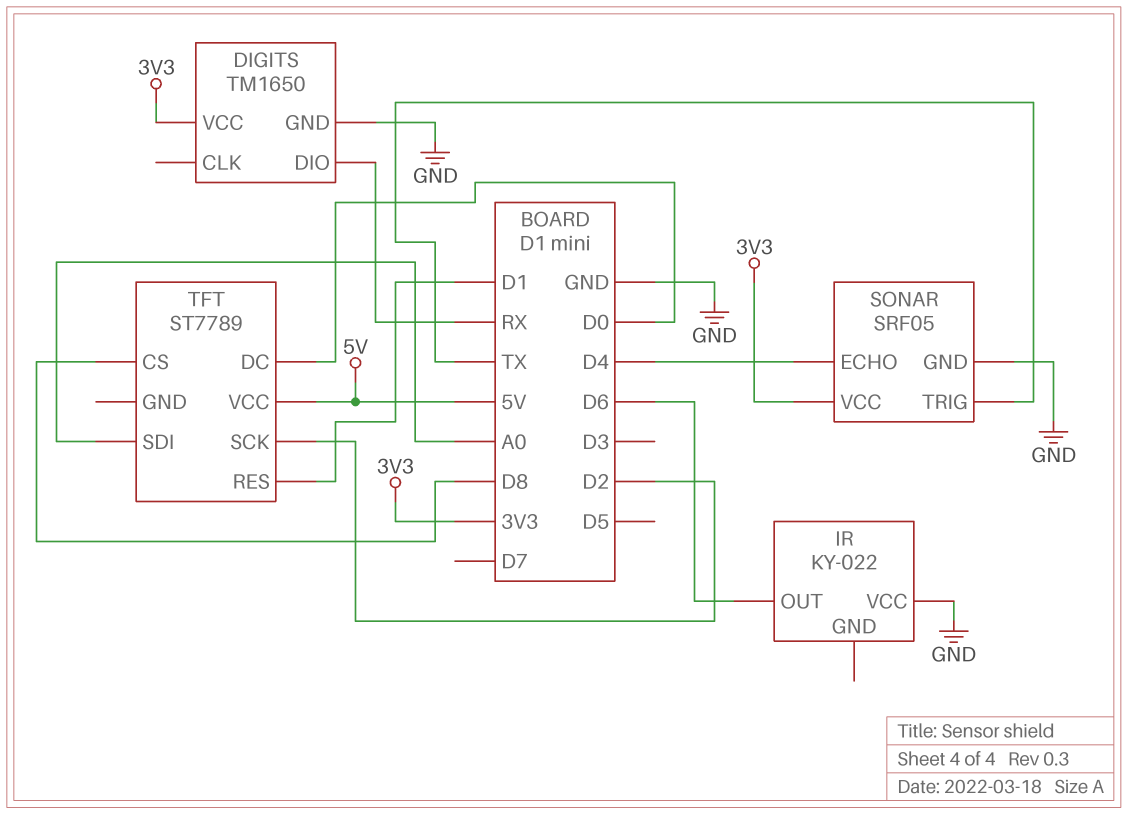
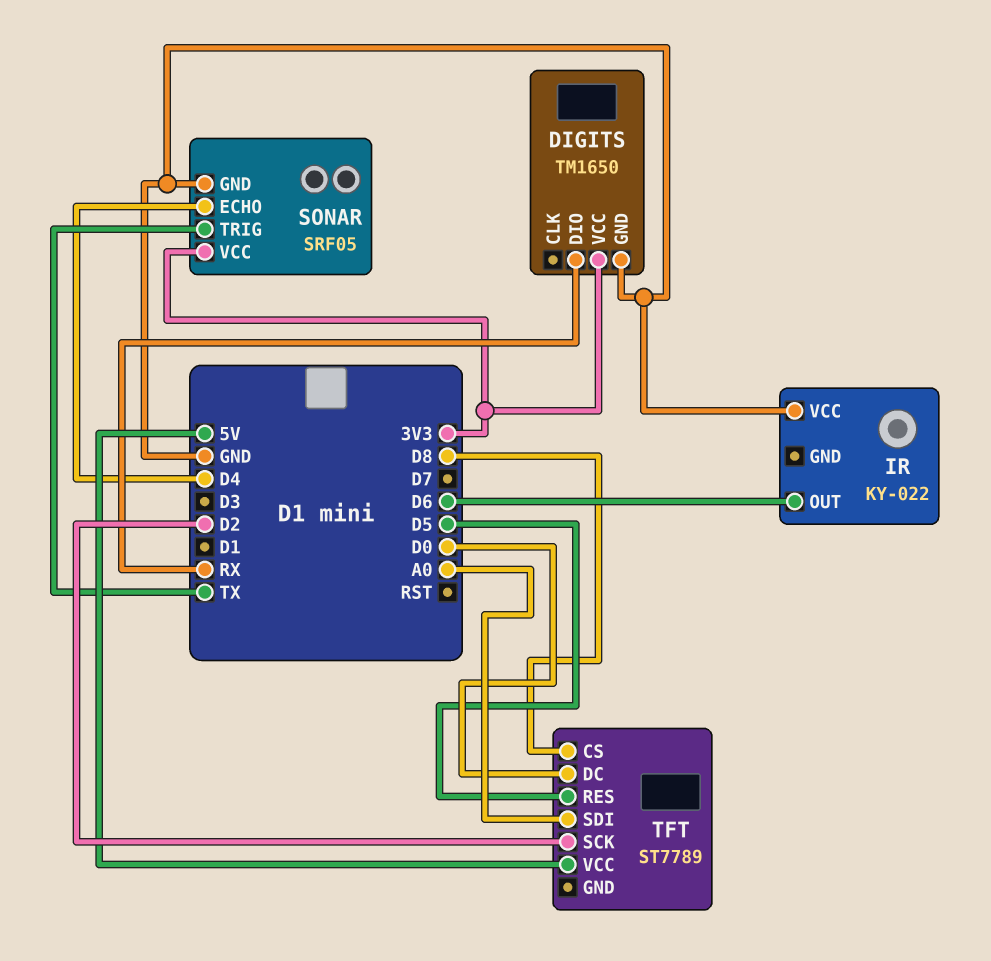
TFT pin RES: D1 -> D5

